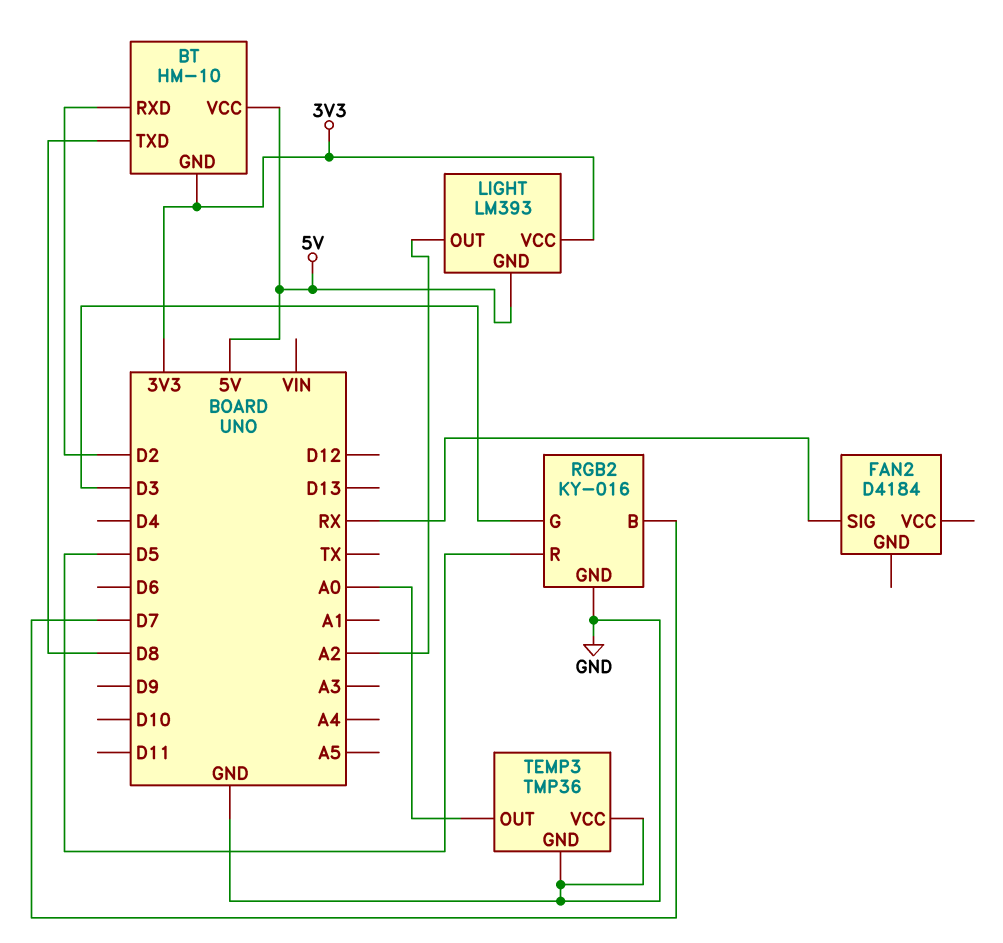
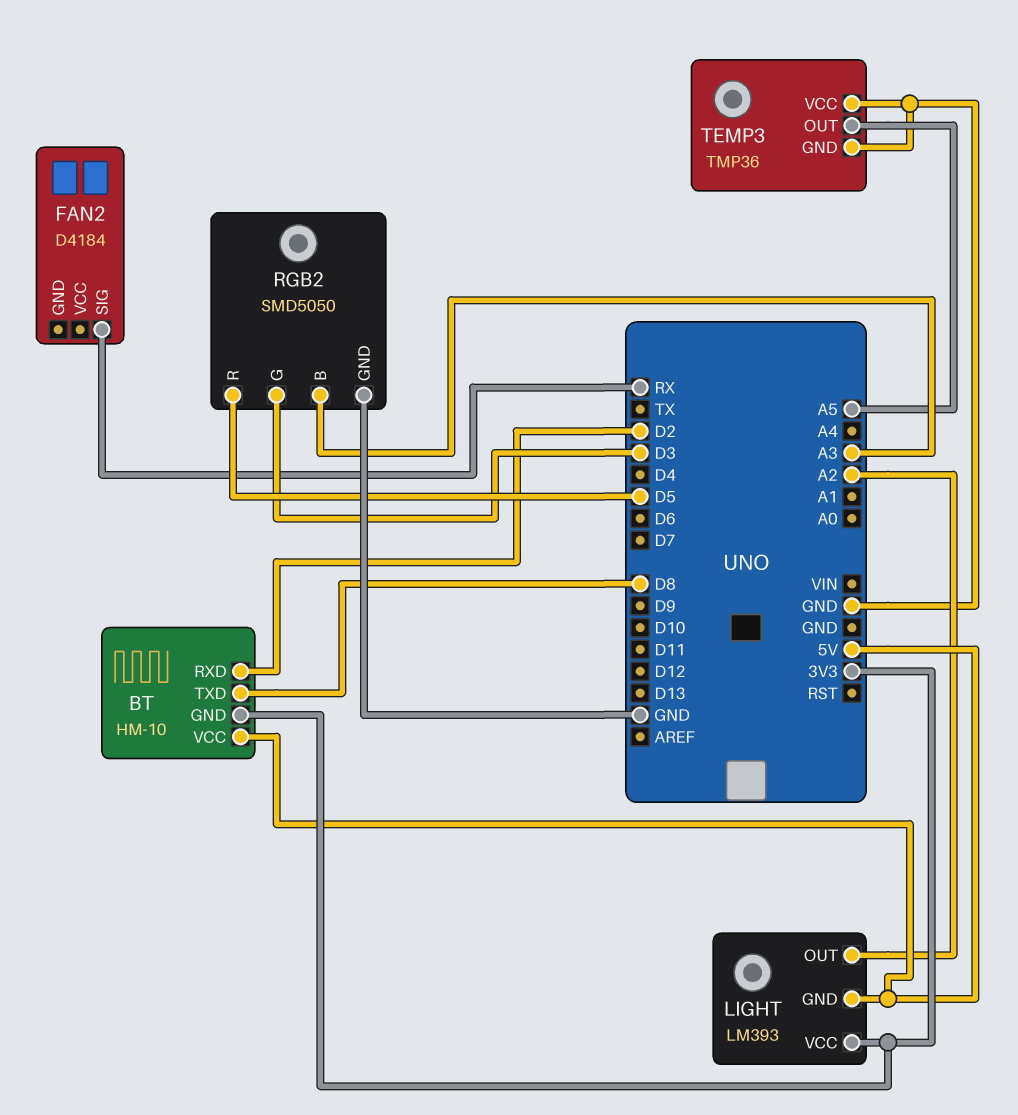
RGB2: KY-016 -> SMD5050
RGB2 pin B: D7 -> A3
TEMP3 pin OUT: A0 -> A5

